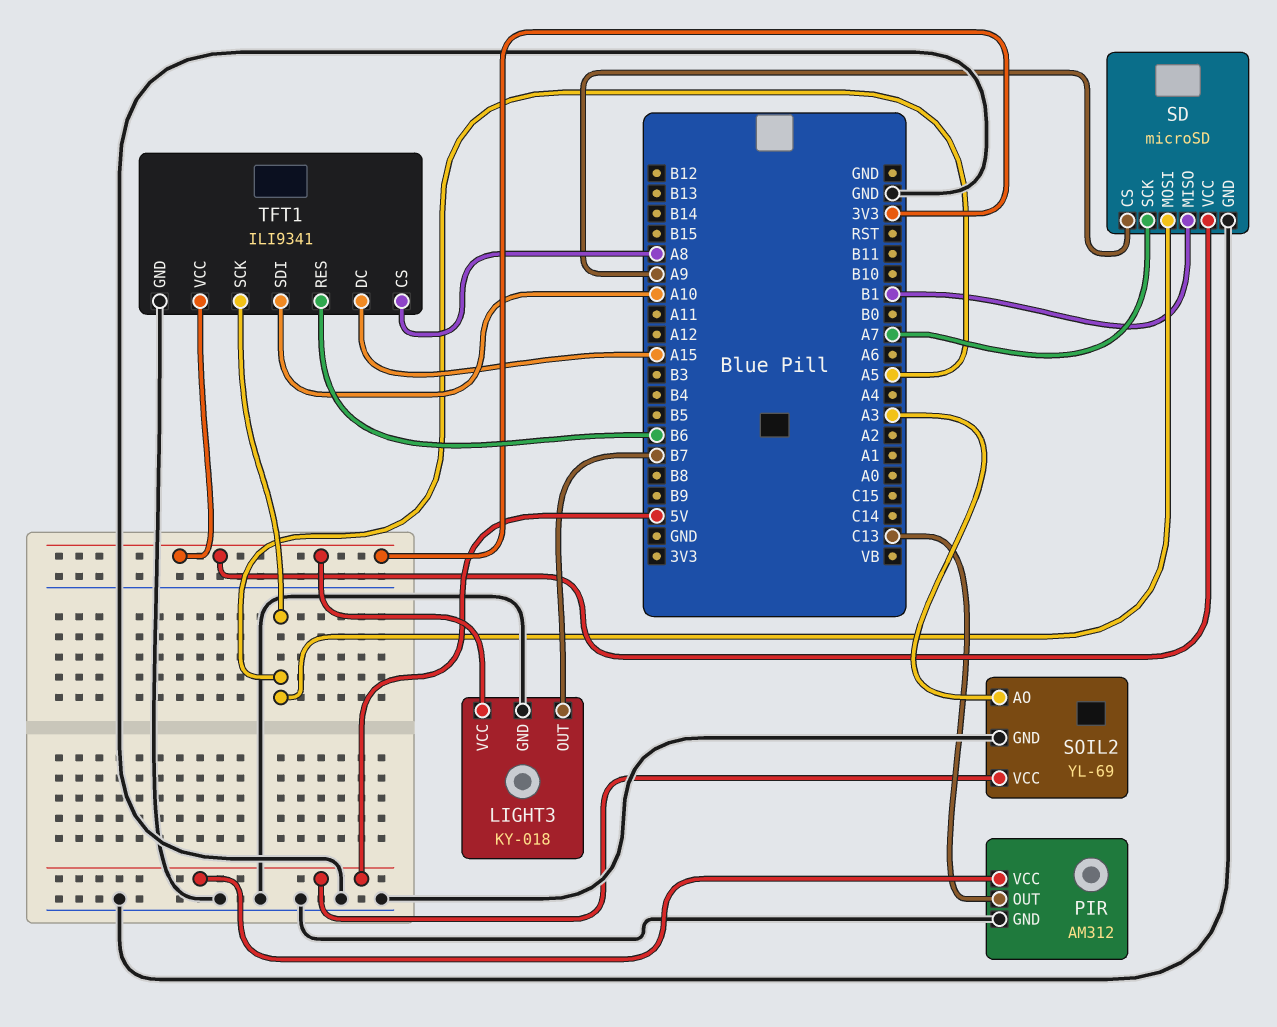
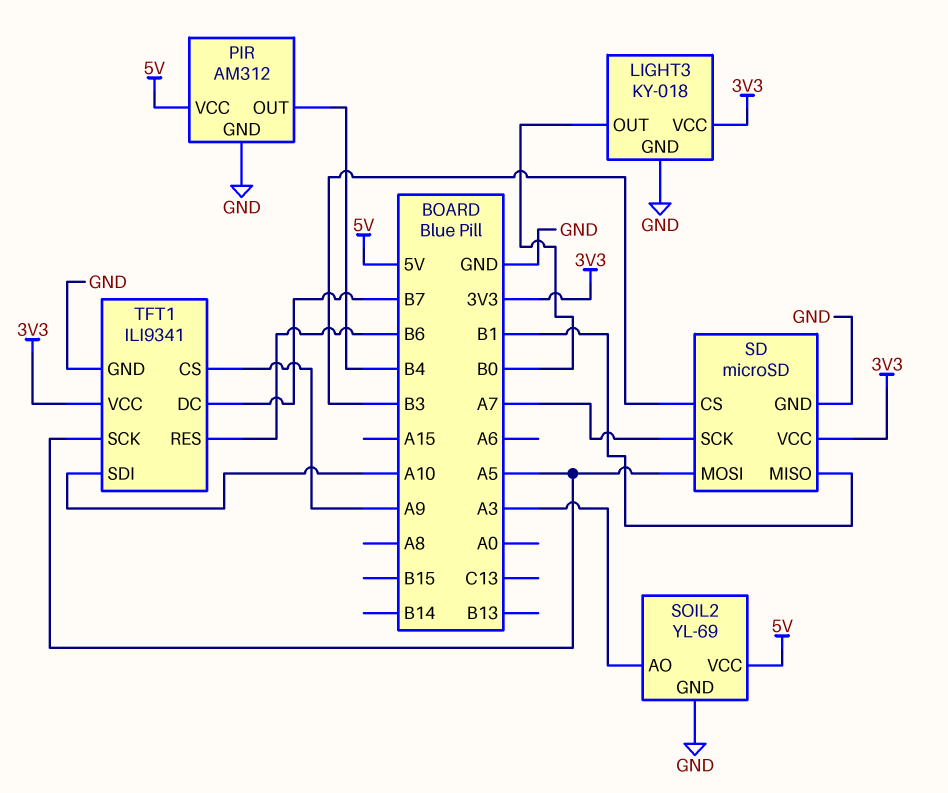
LIGHT3 pin OUT: B7 -> B0
PIR pin OUT: C13 -> B4
SD pin CS: A9 -> B3
TFT1 pin CS: A8 -> A9
TFT1 pin DC: A15 -> B7

